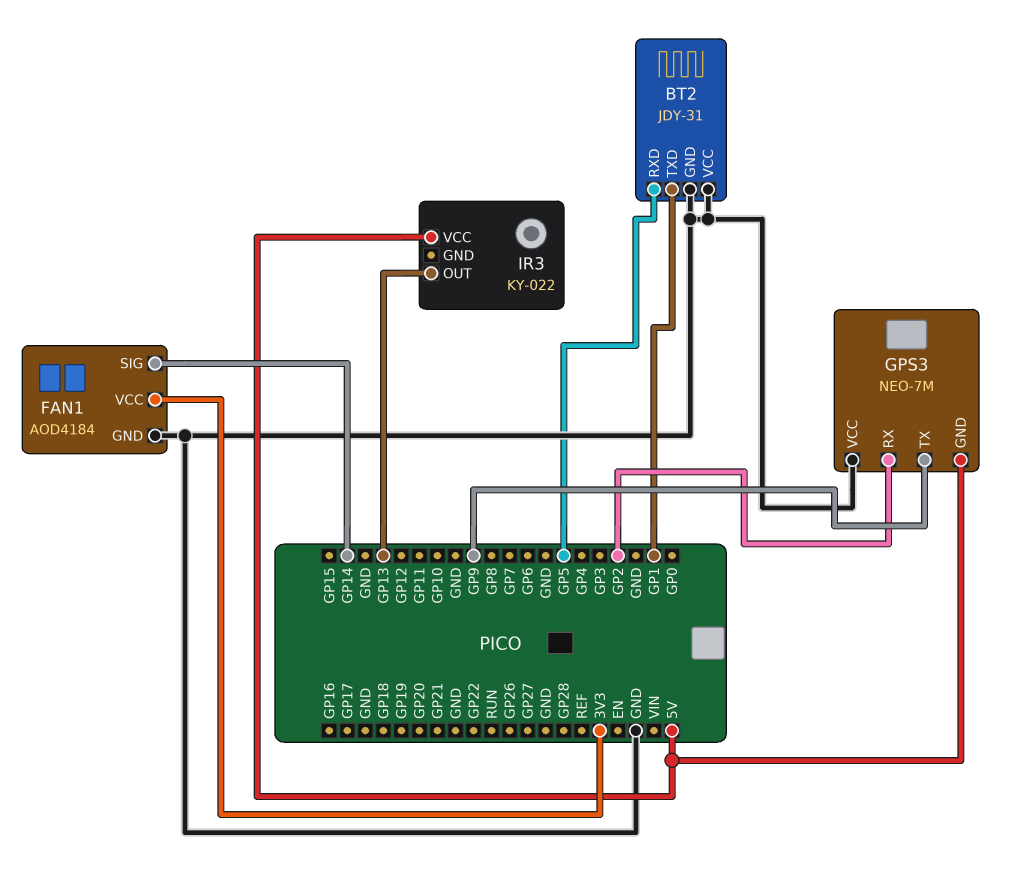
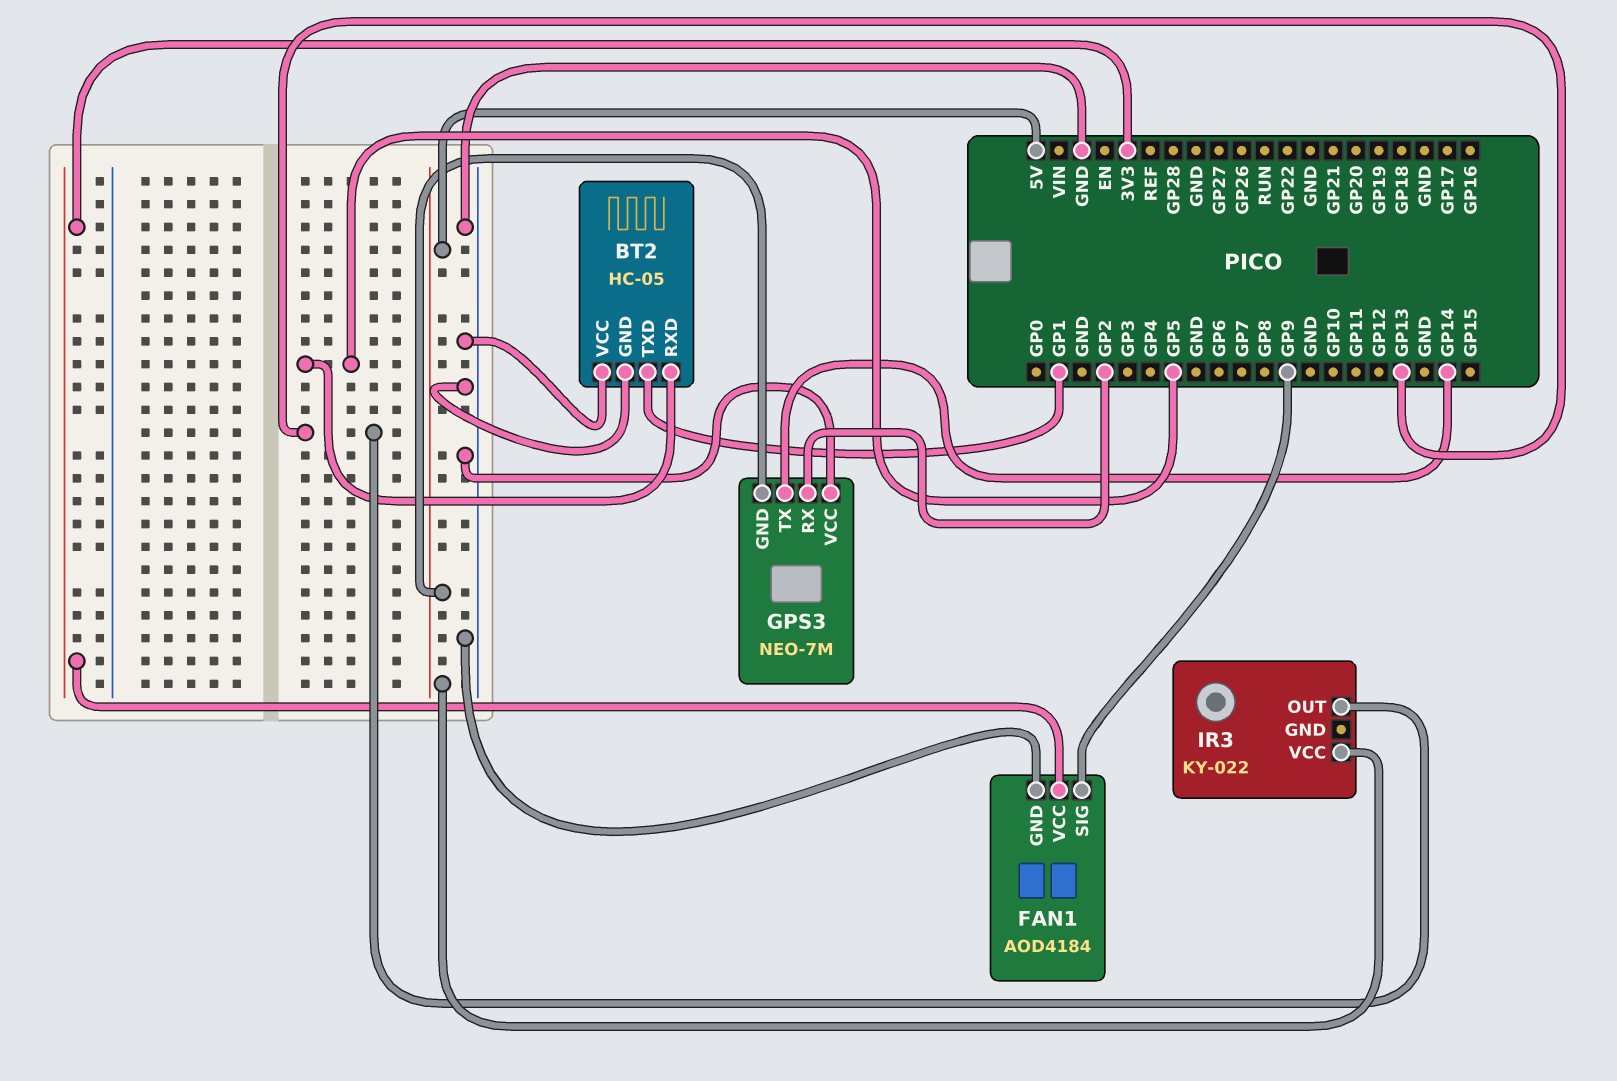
BT2: JDY-31 -> HC-05
FAN1 pin SIG: GP14 -> GP9
GPS3 pin TX: GP9 -> GP14

